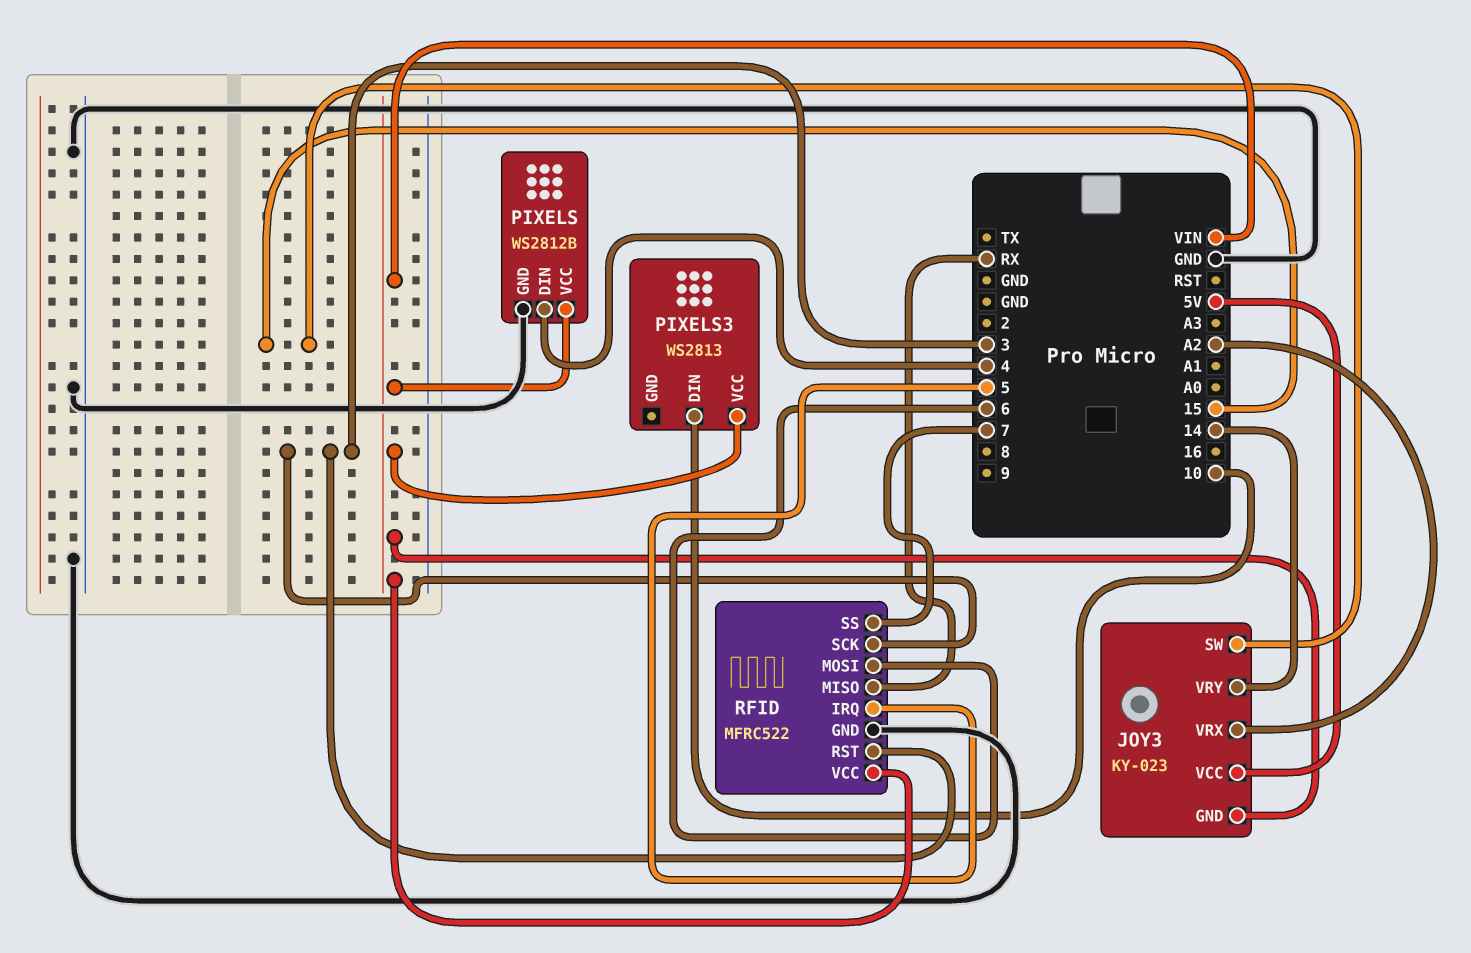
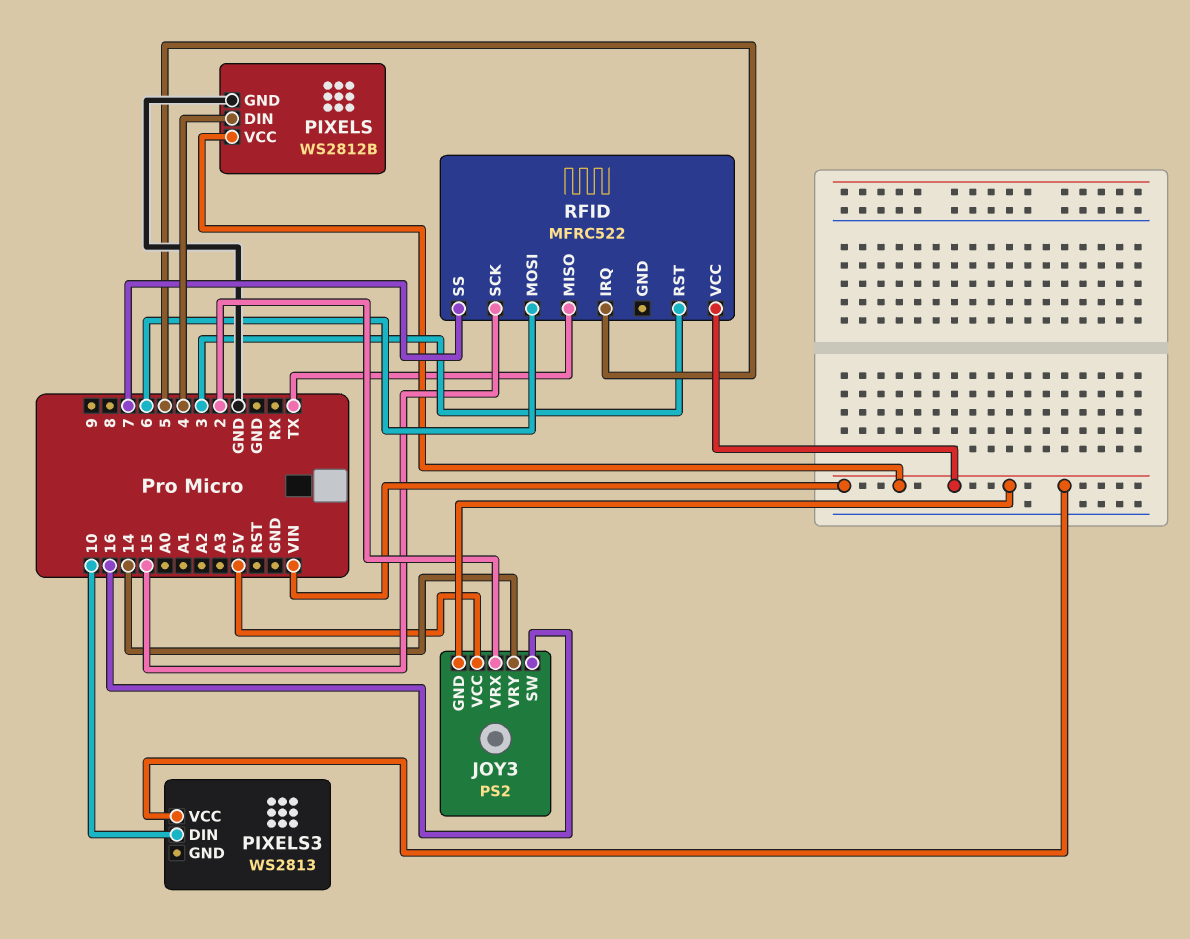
JOY3: KY-023 -> PS2
JOY3 pin SW: 15 -> 16
JOY3 pin VRX: A2 -> 2
RFID pin GND: GND -> none
RFID pin MISO: RX -> TX
RFID pin SCK: 3 -> 15

